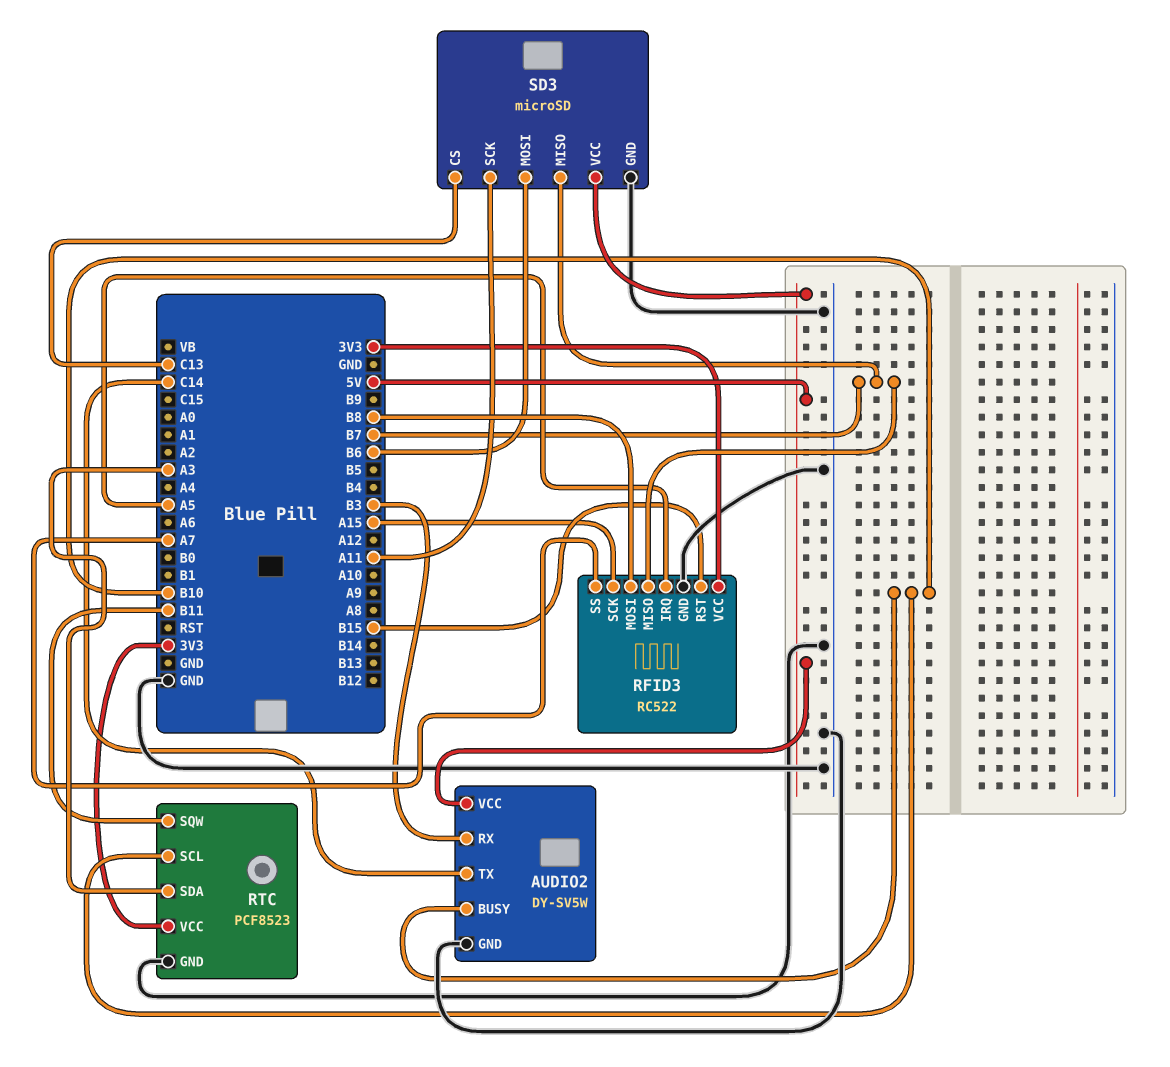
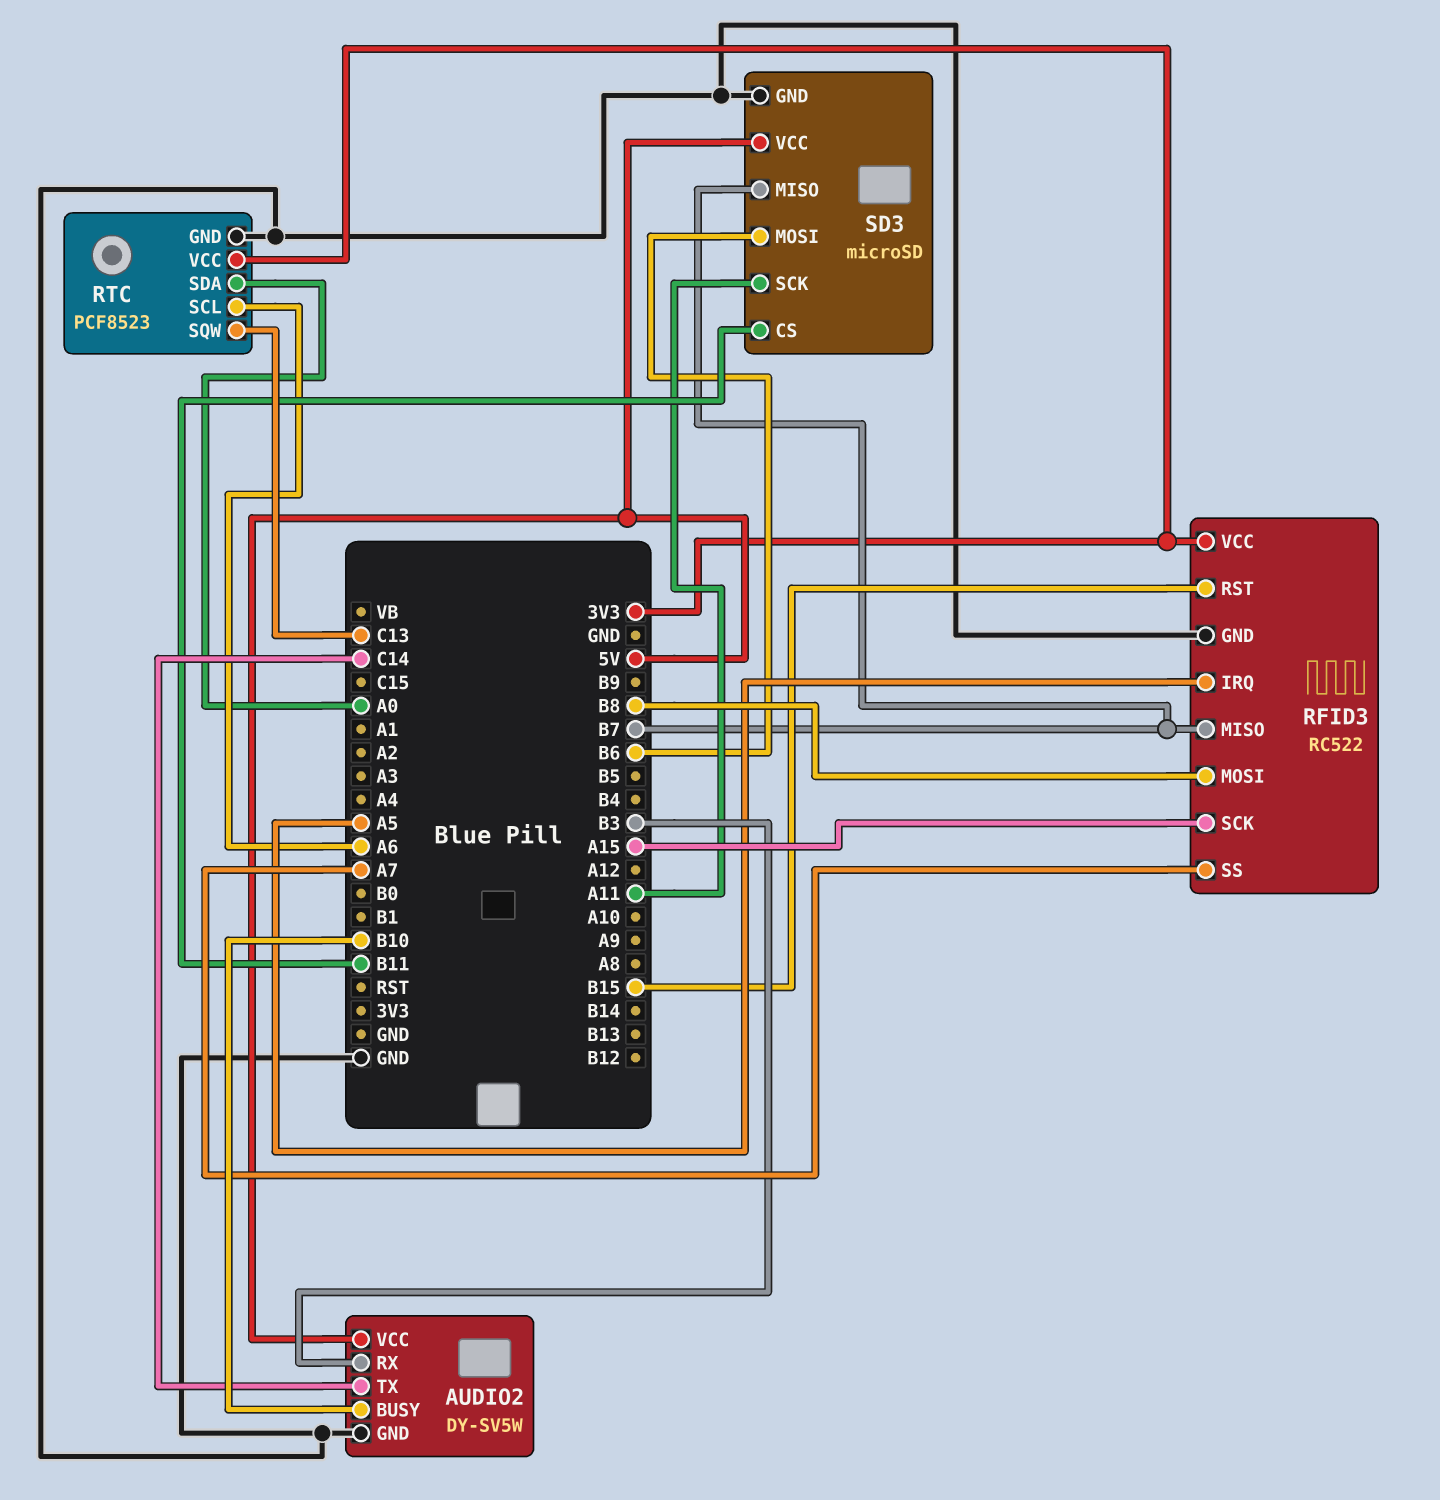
RTC pin SCL: B10 -> A6
RTC pin SDA: A3 -> A0
RTC pin SQW: B11 -> C13
SD3 pin CS: C13 -> B11

